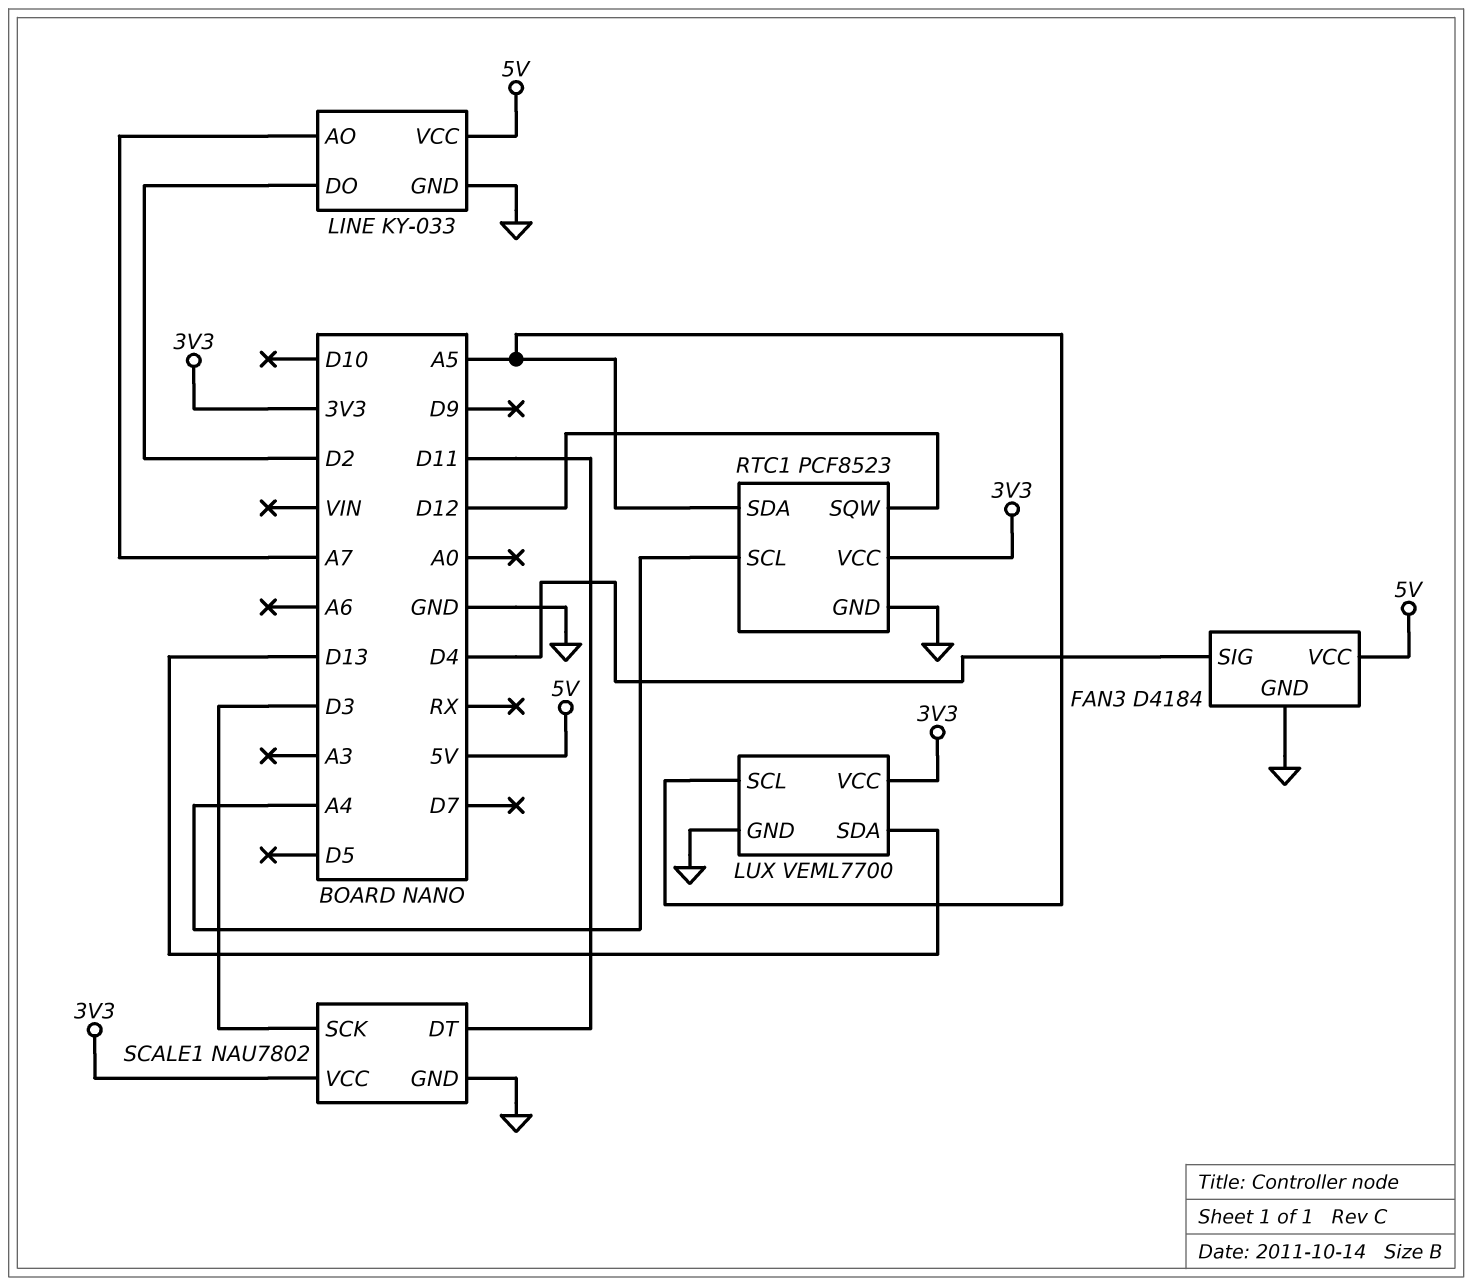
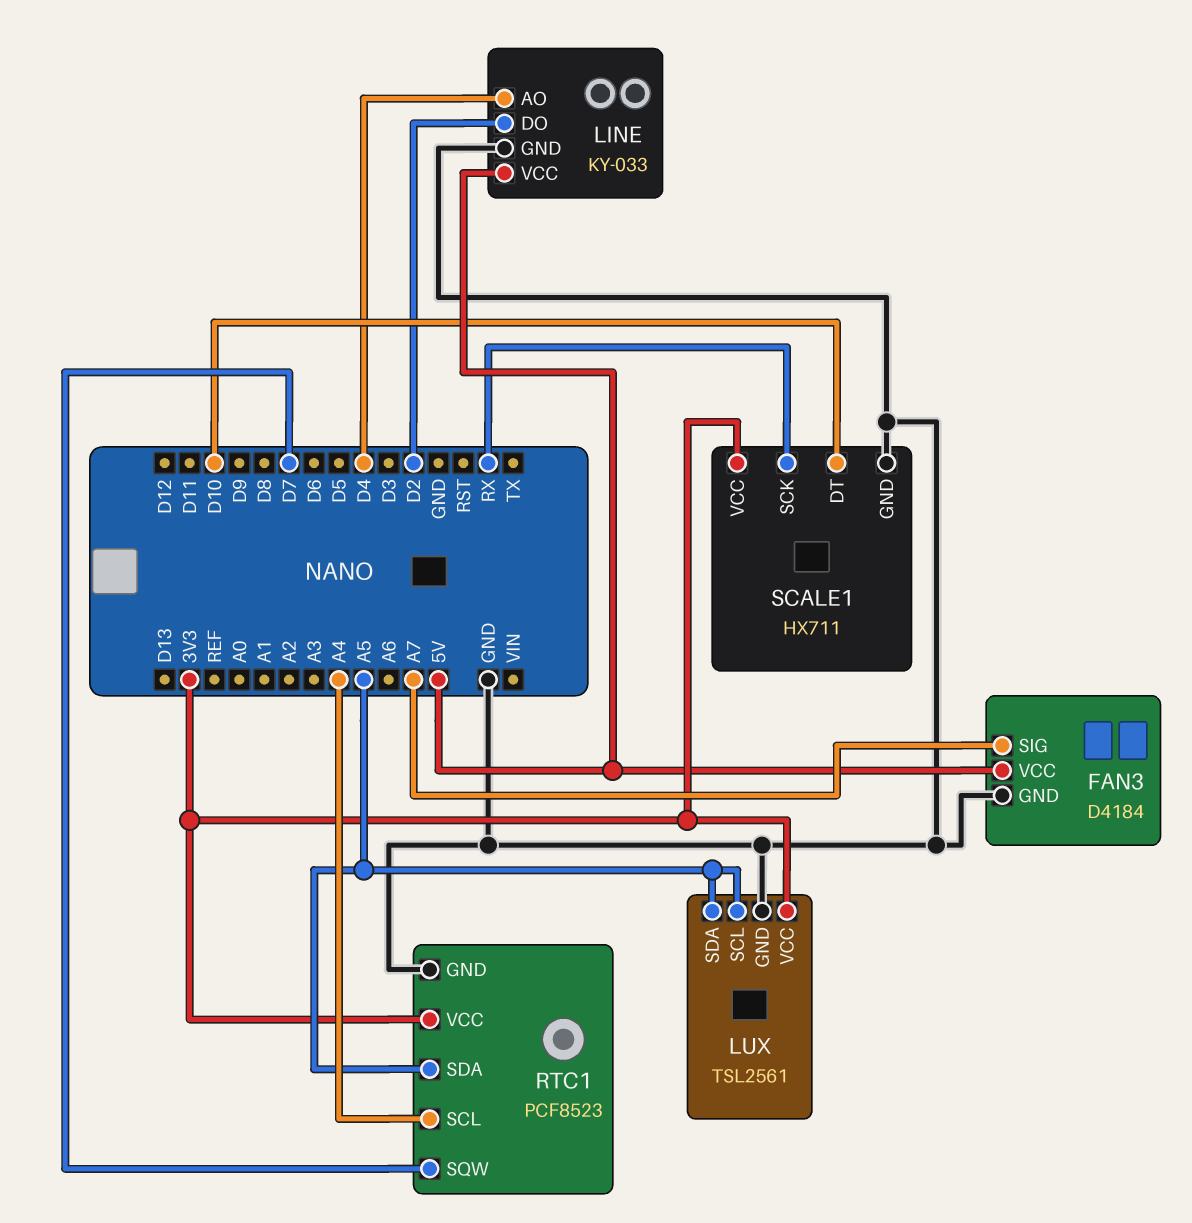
FAN3 pin SIG: D4 -> A7
LINE pin AO: A7 -> D4
LUX: VEML7700 -> TSL2561
LUX pin SDA: D13 -> A5
RTC1 pin SQW: D12 -> D7
SCALE1: NAU7802 -> HX711
SCALE1 pin DT: D11 -> D10
SCALE1 pin SCK: D3 -> RX

